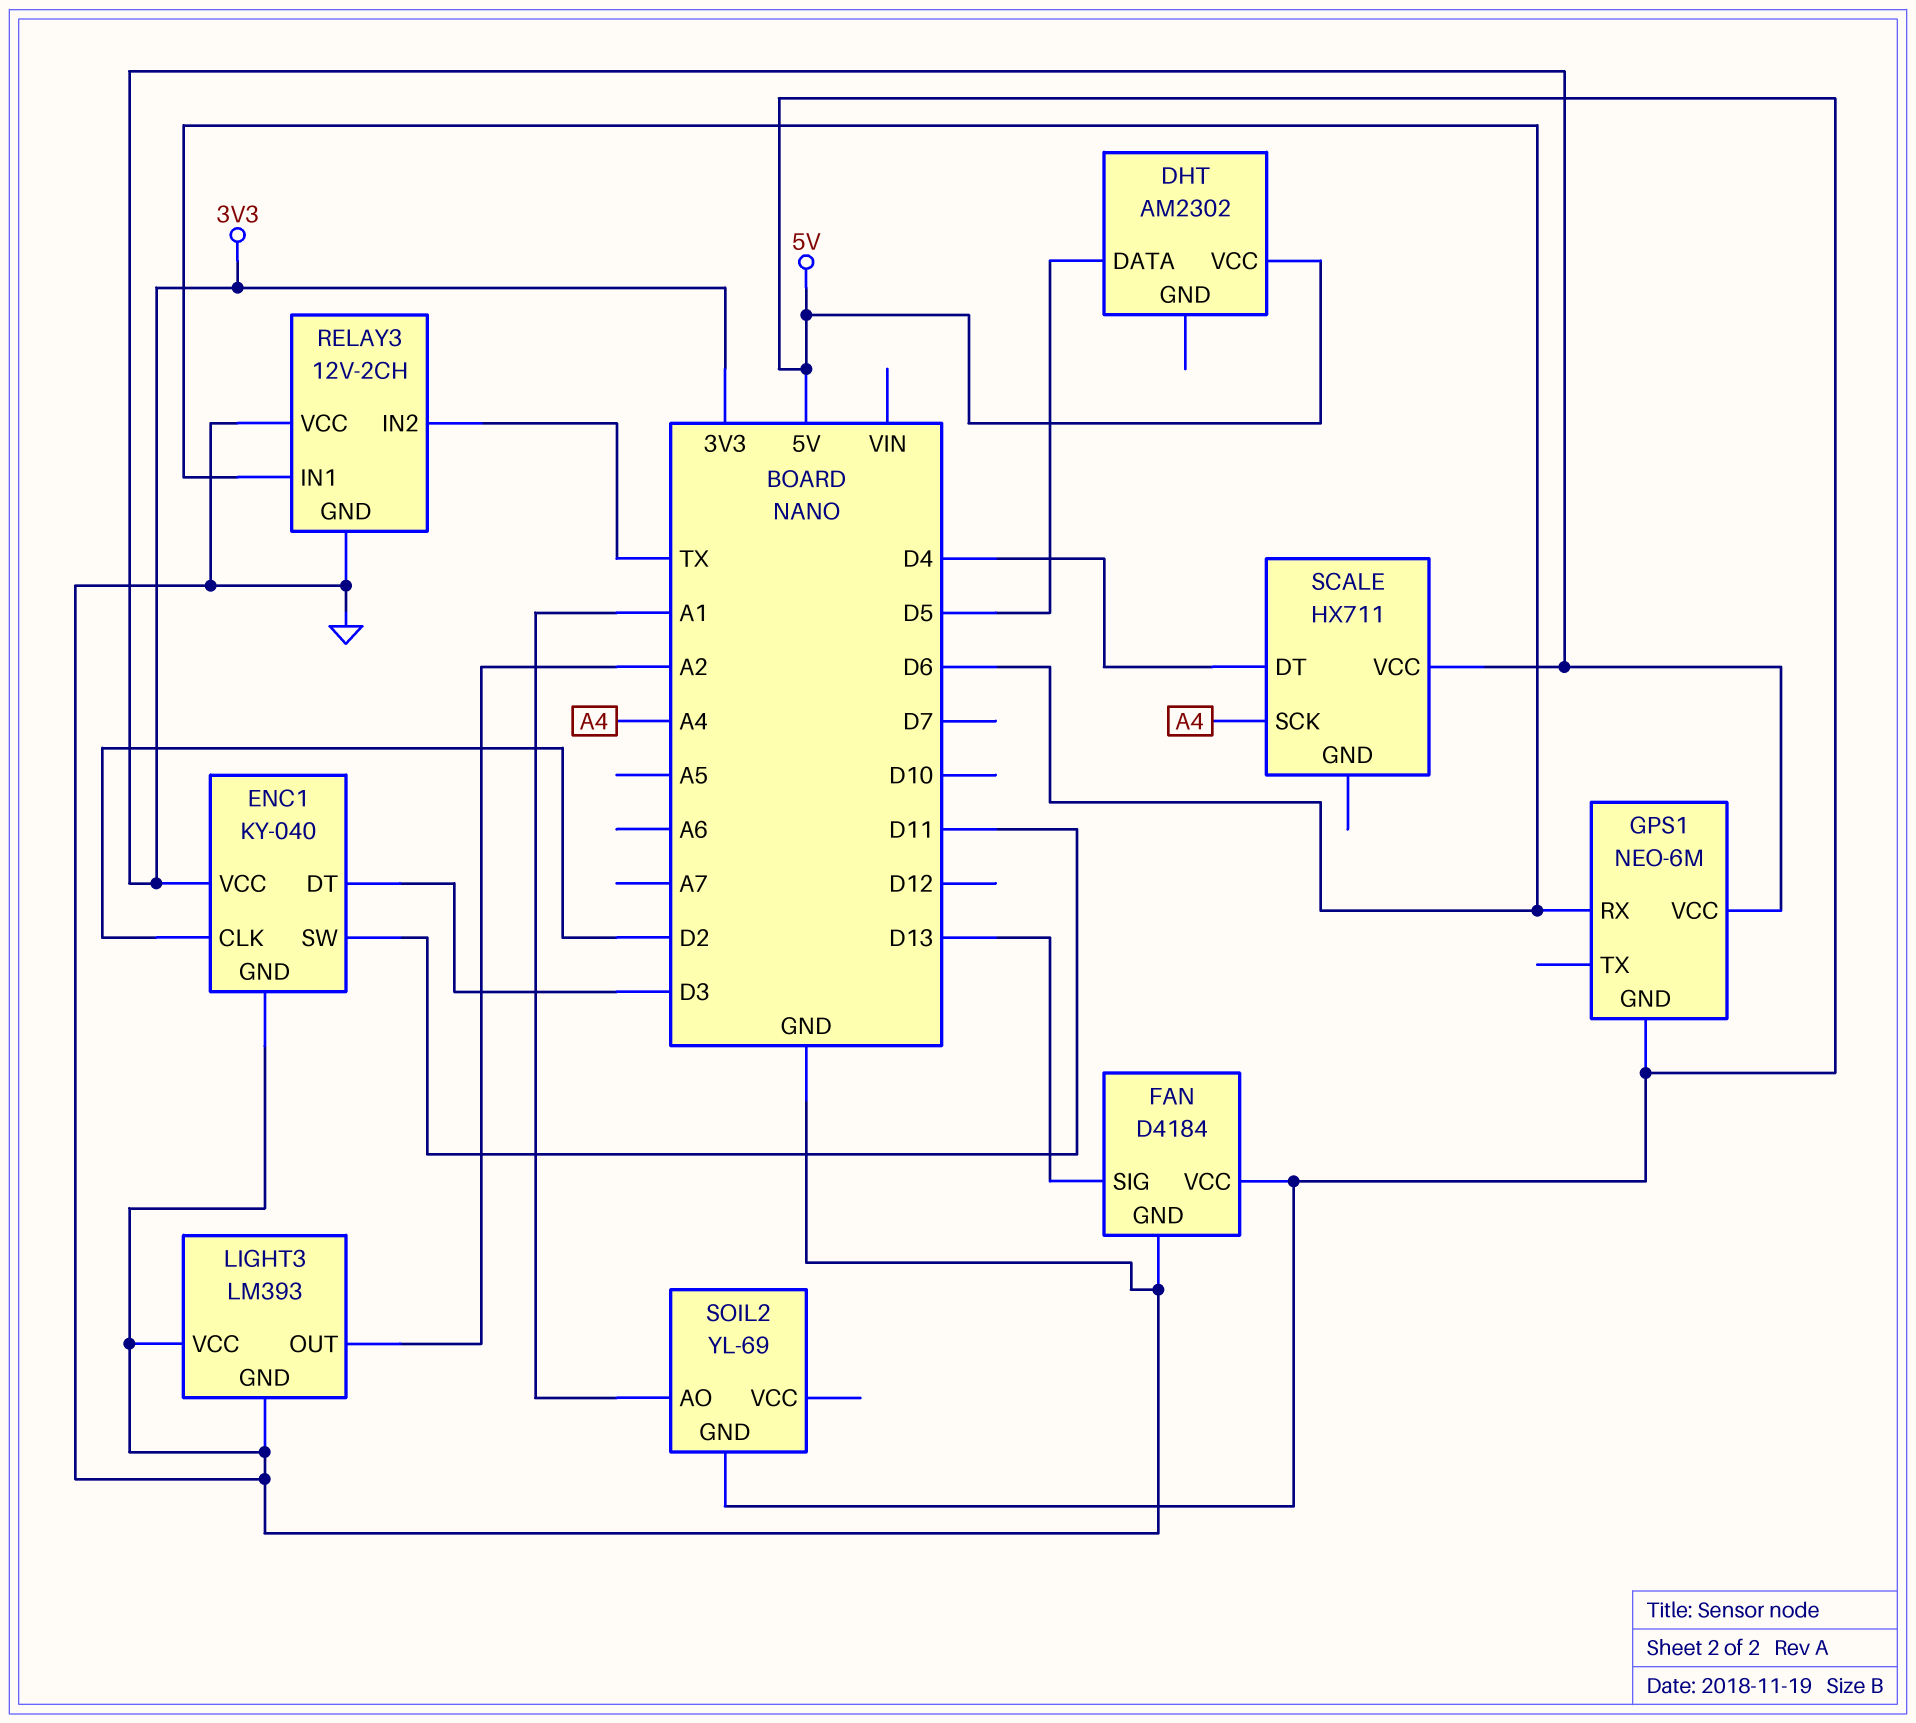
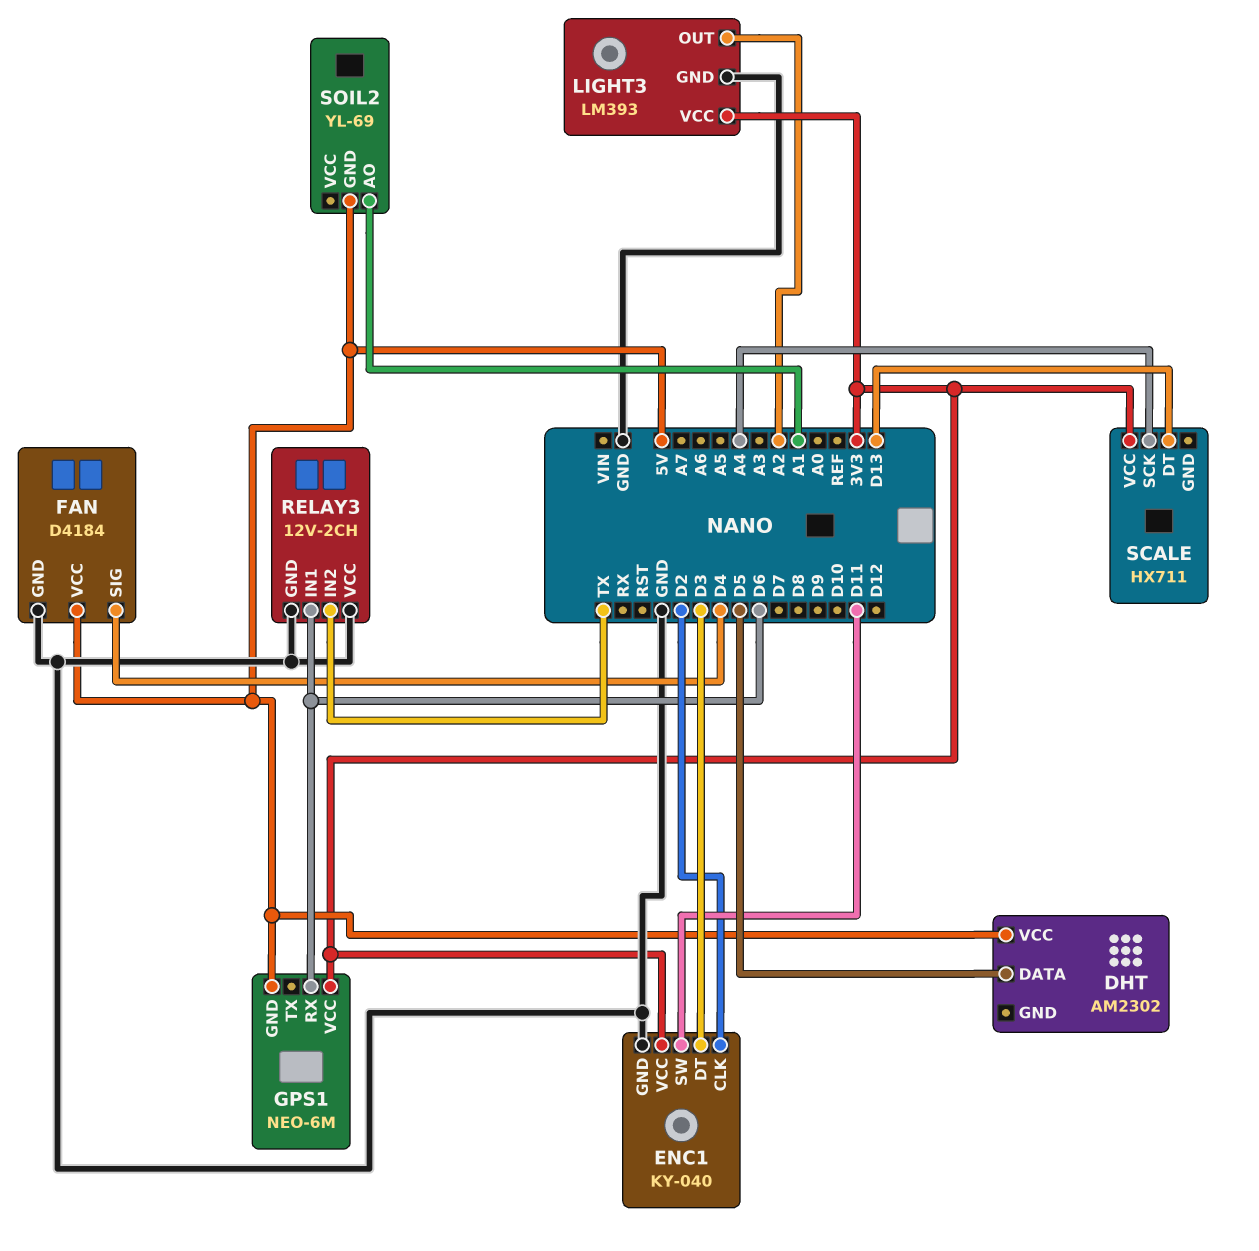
FAN pin SIG: D13 -> D4
LIGHT3 pin VCC: GND -> 3V3
SCALE pin DT: D4 -> D13

